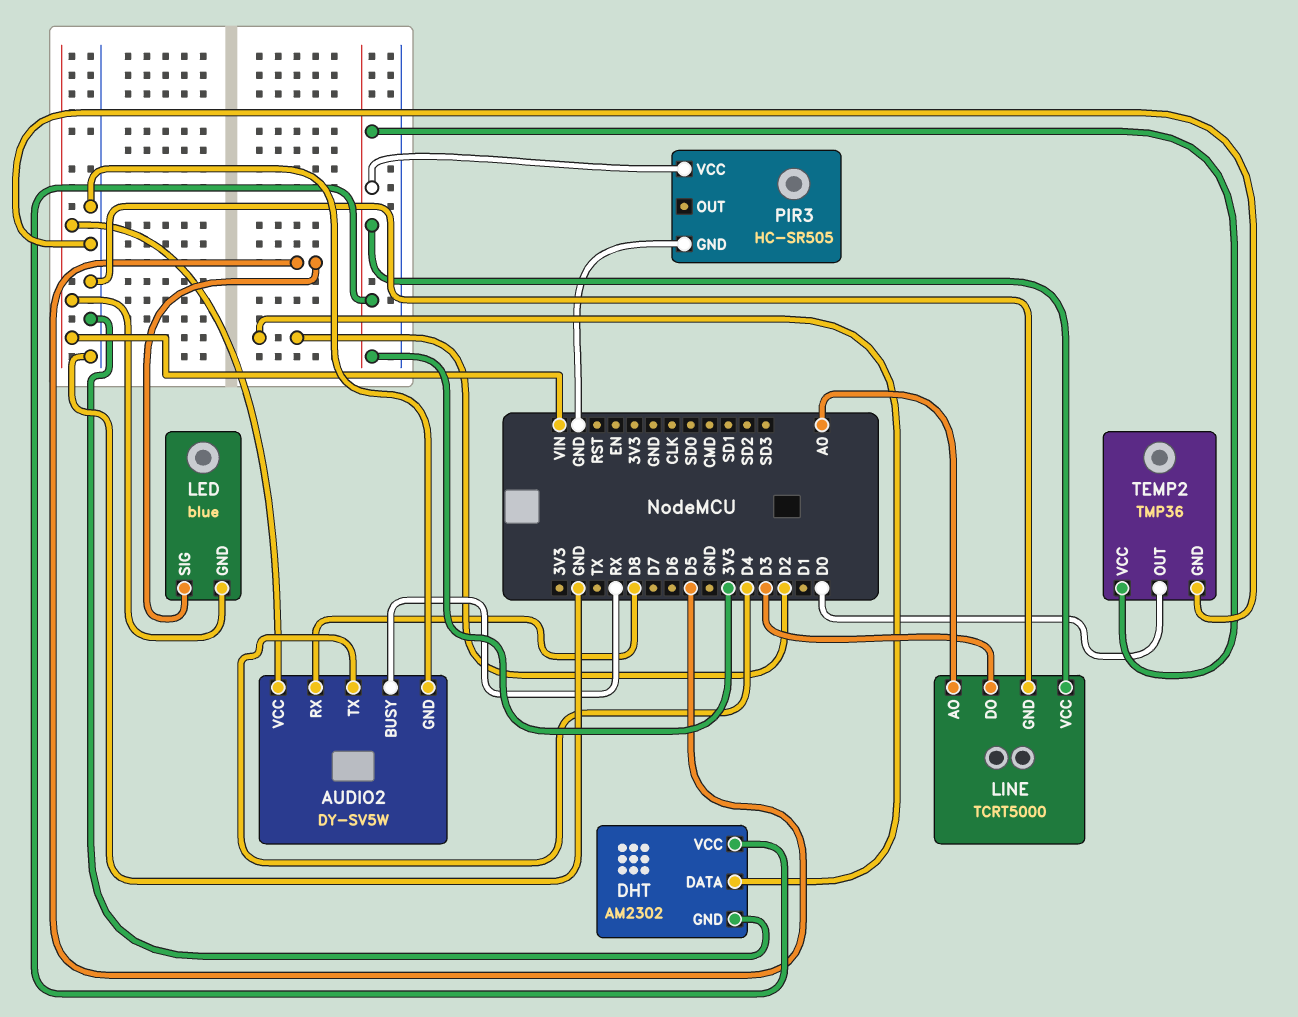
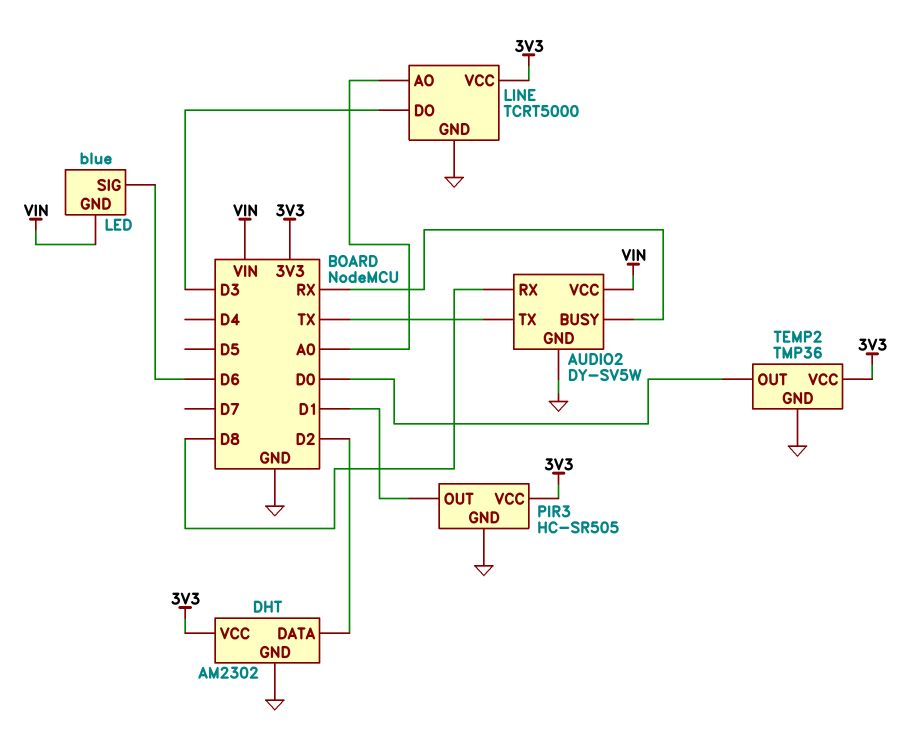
AUDIO2 pin TX: D4 -> TX
LED pin SIG: D5 -> D6
PIR3 pin OUT: none -> D1

